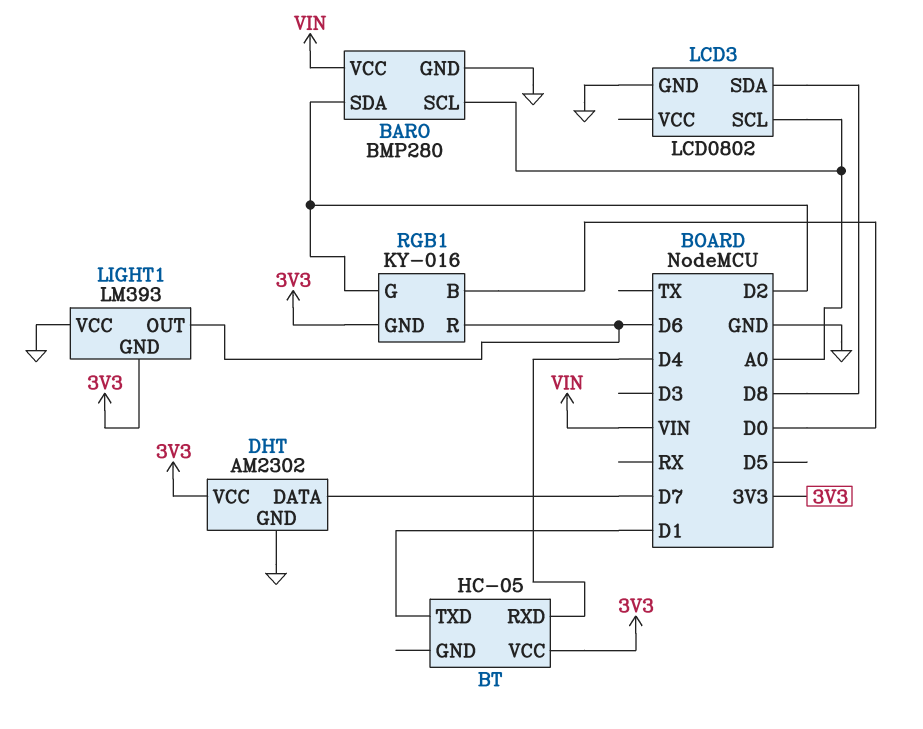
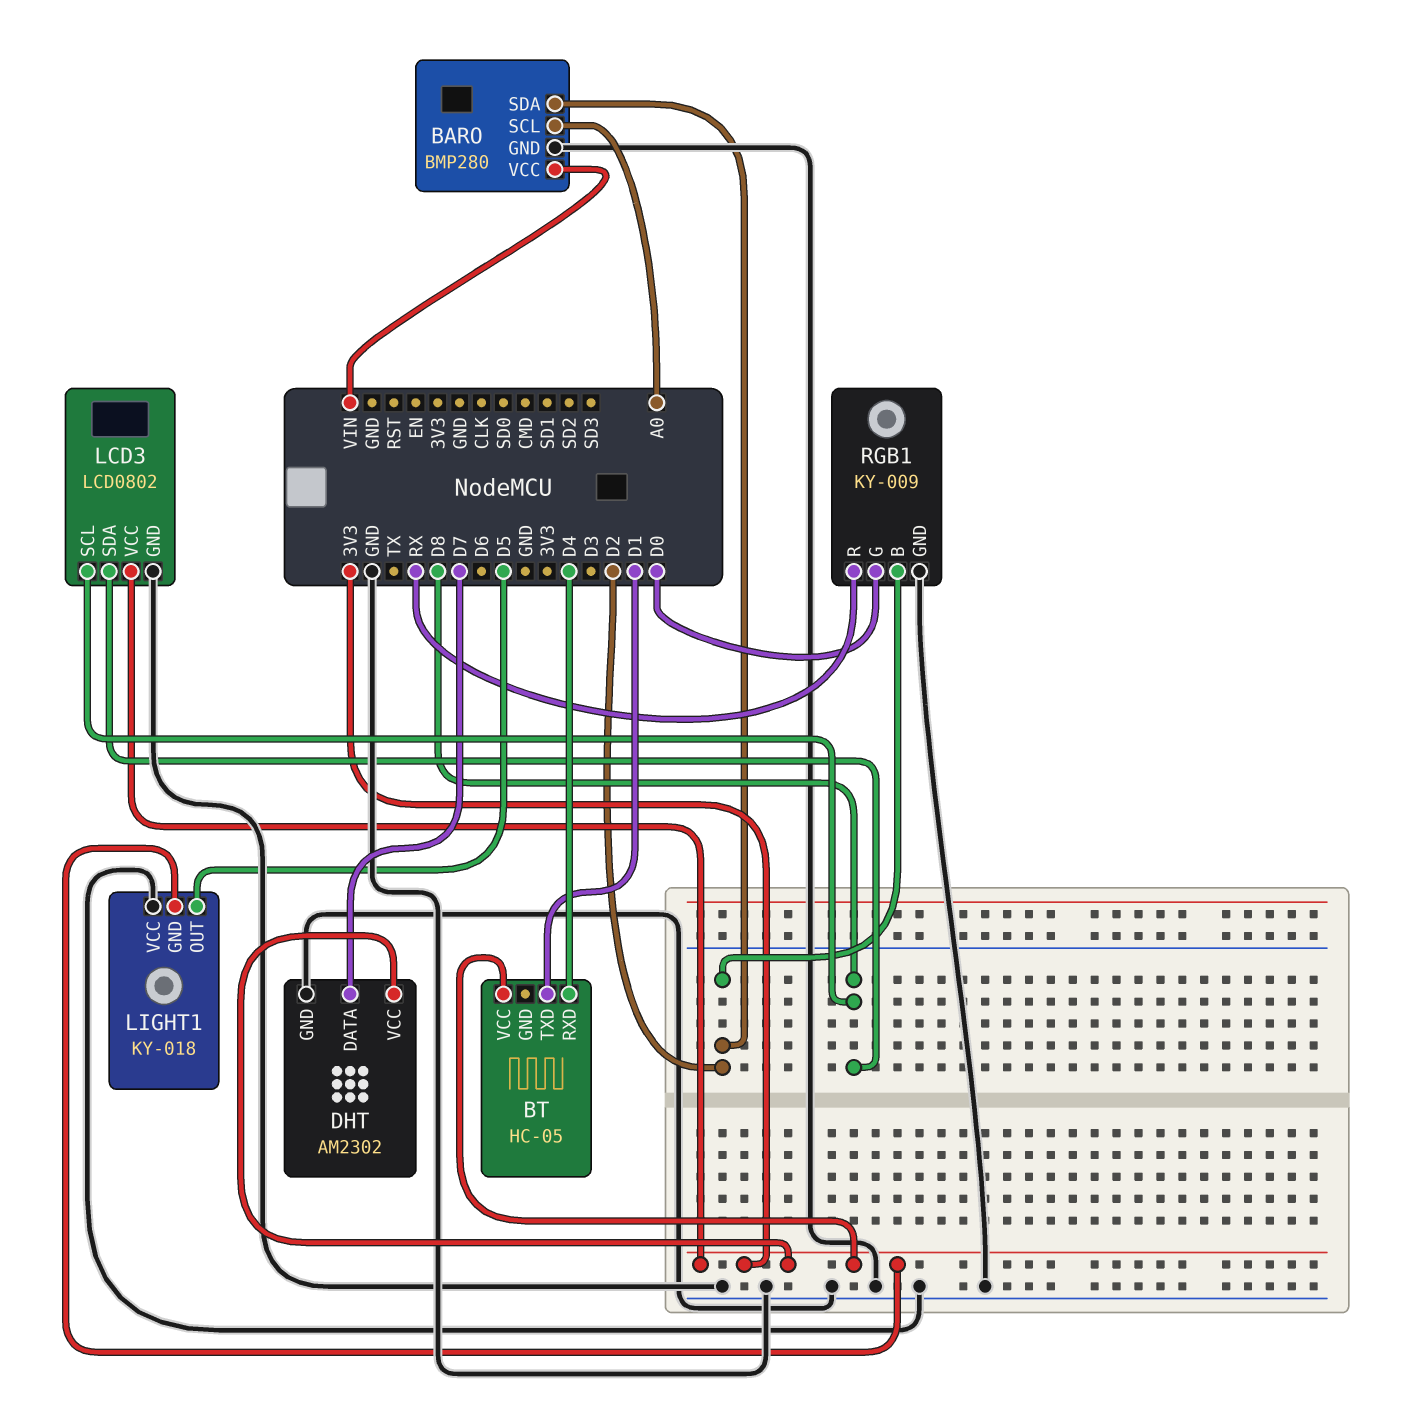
LCD3 pin SCL: A0 -> D8
LCD3 pin VCC: none -> 3V3
LIGHT1: LM393 -> KY-018
LIGHT1 pin OUT: D6 -> D5
RGB1: KY-016 -> KY-009
RGB1 pin B: D0 -> D2
RGB1 pin G: D2 -> D0
RGB1 pin GND: 3V3 -> GND
RGB1 pin R: D6 -> RX

